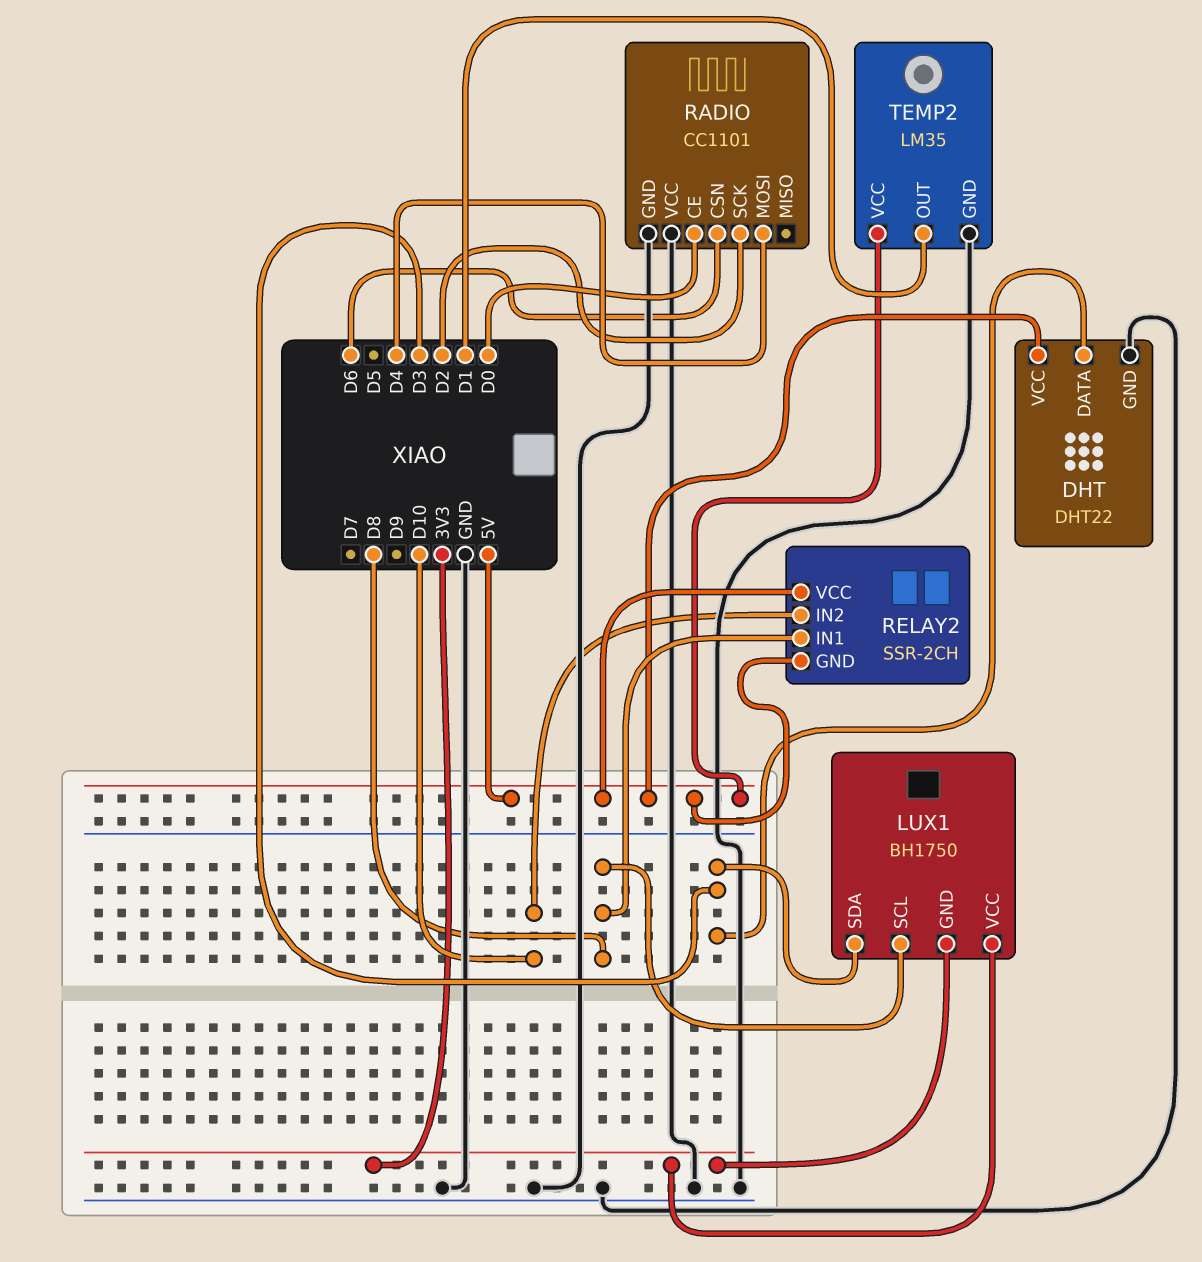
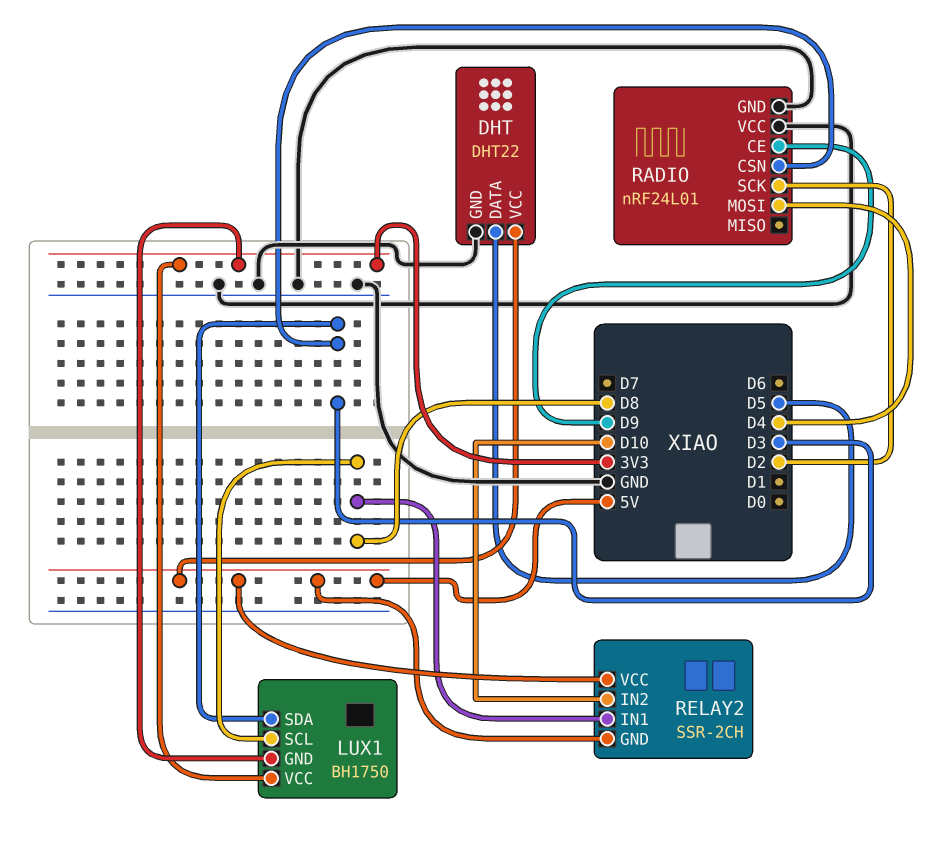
DHT pin DATA: D3 -> D5
RADIO: CC1101 -> nRF24L01
RADIO pin CE: D0 -> D9
RADIO pin CSN: D6 -> D3
TEMP2: LM35 -> none
TEMP2 pin GND: GND -> none
TEMP2 pin OUT: D1 -> none
TEMP2 pin VCC: 5V -> none

